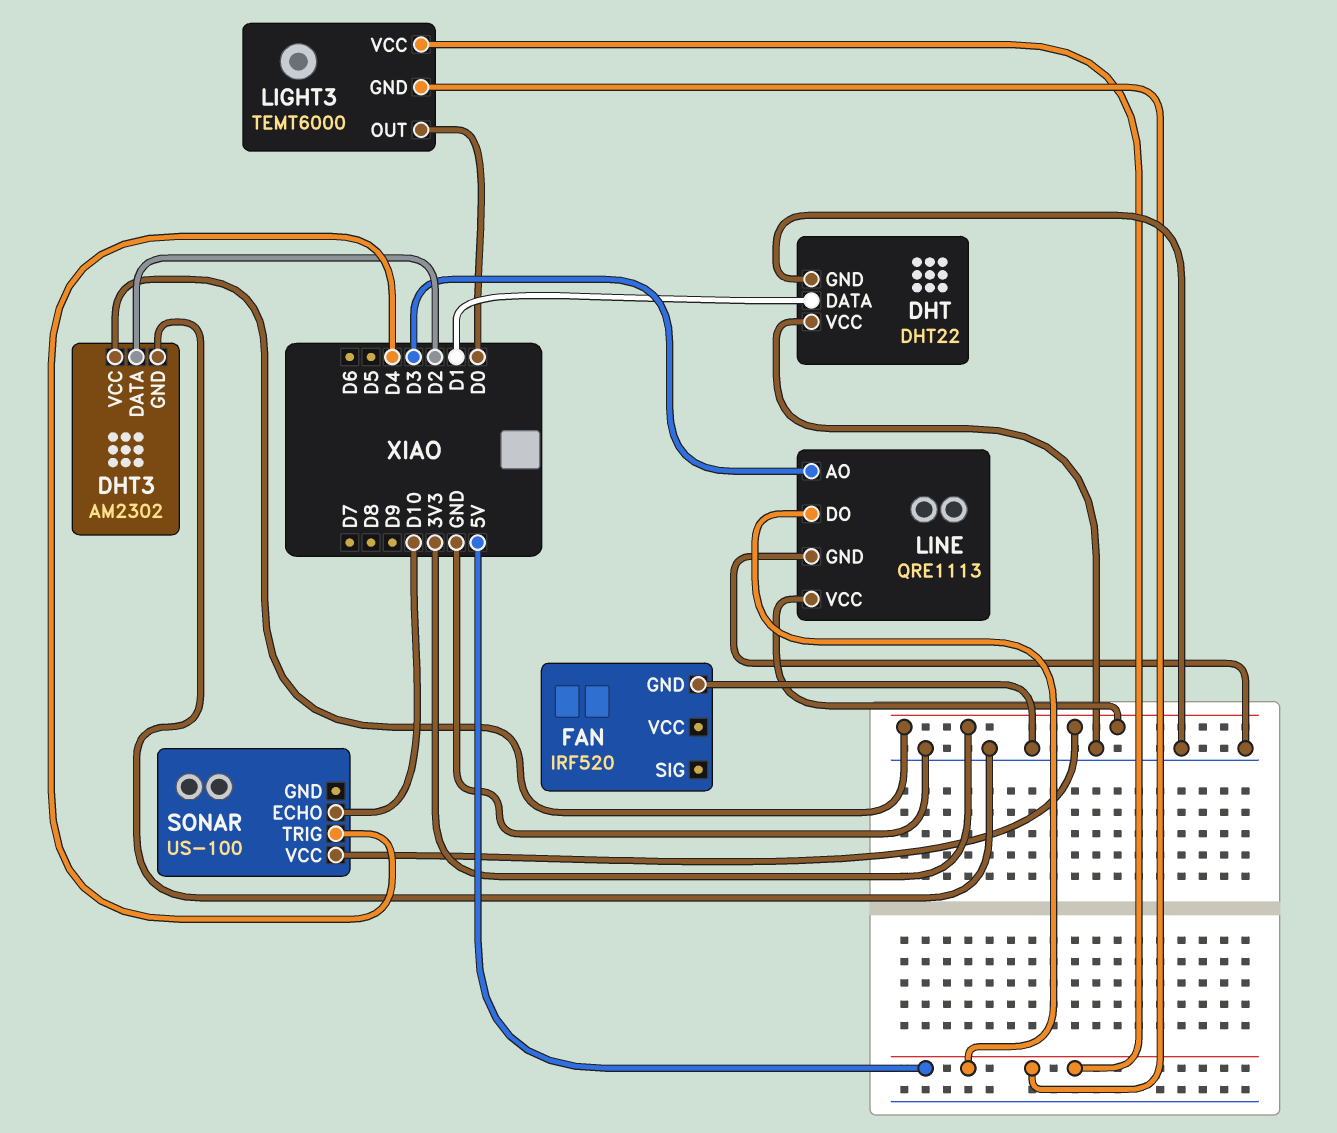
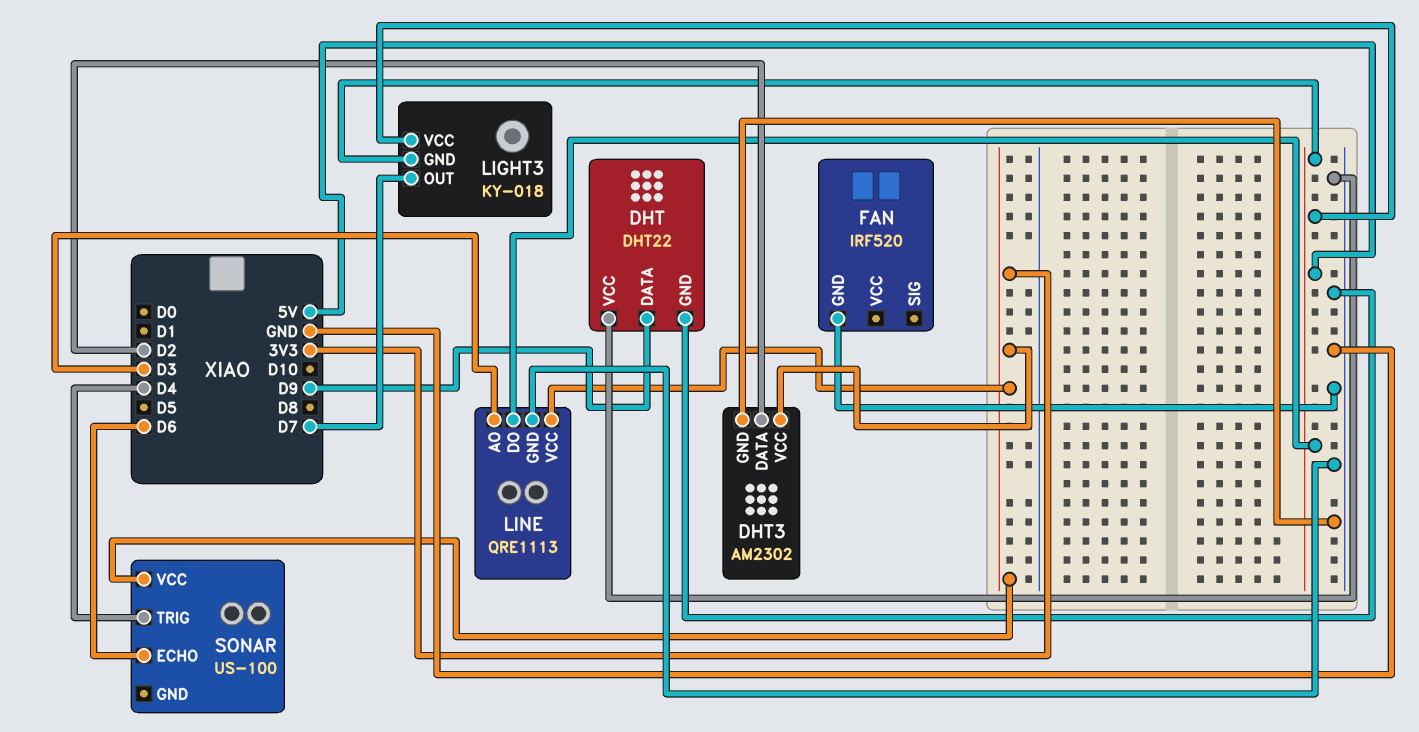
DHT pin DATA: D1 -> D9
LIGHT3: TEMT6000 -> KY-018
LIGHT3 pin OUT: D0 -> D7
SONAR pin ECHO: D10 -> D6

